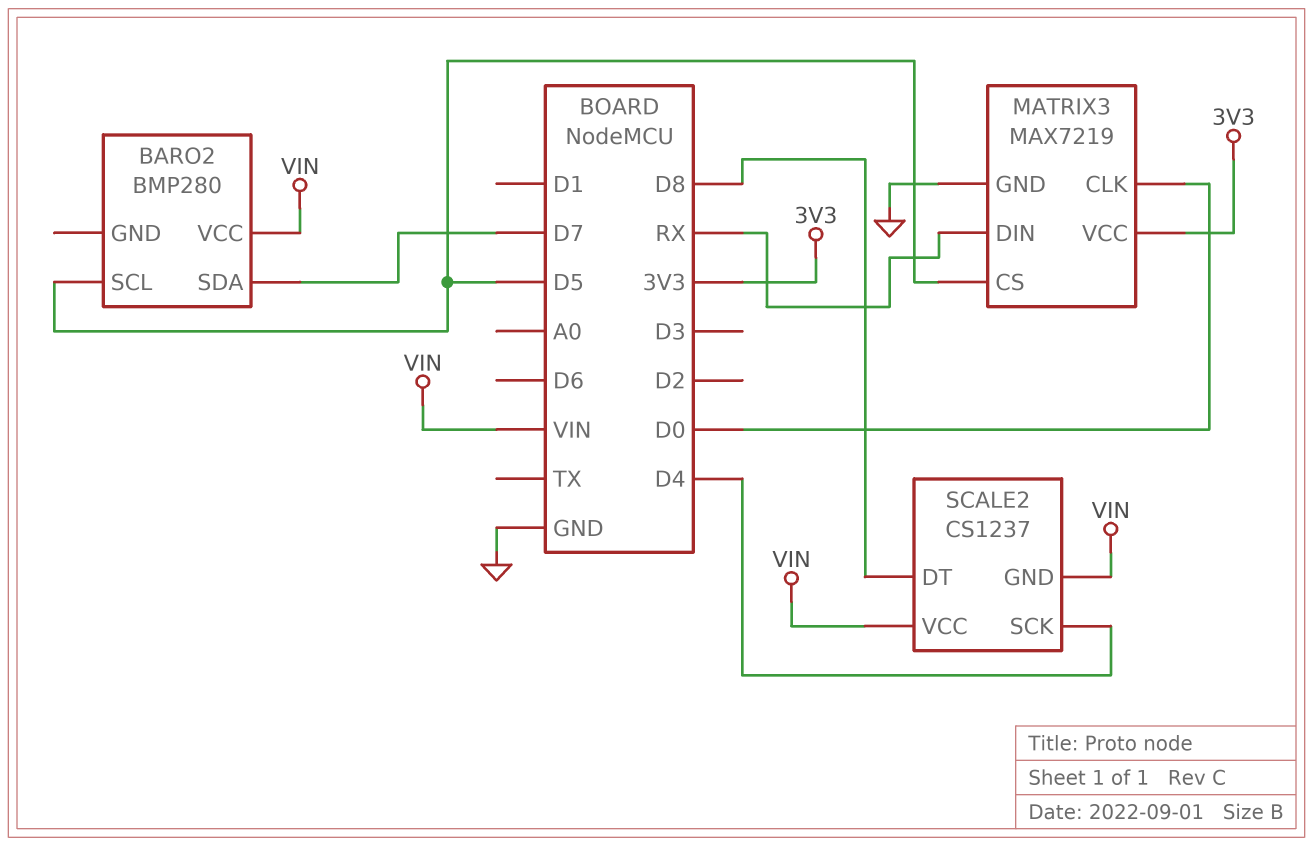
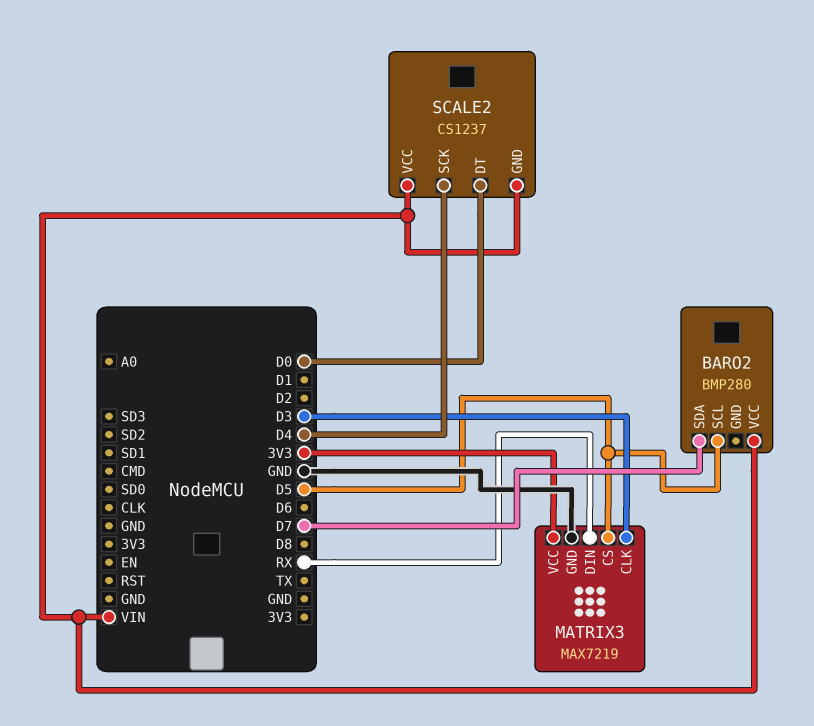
MATRIX3 pin CLK: D0 -> D3
SCALE2 pin DT: D8 -> D0

